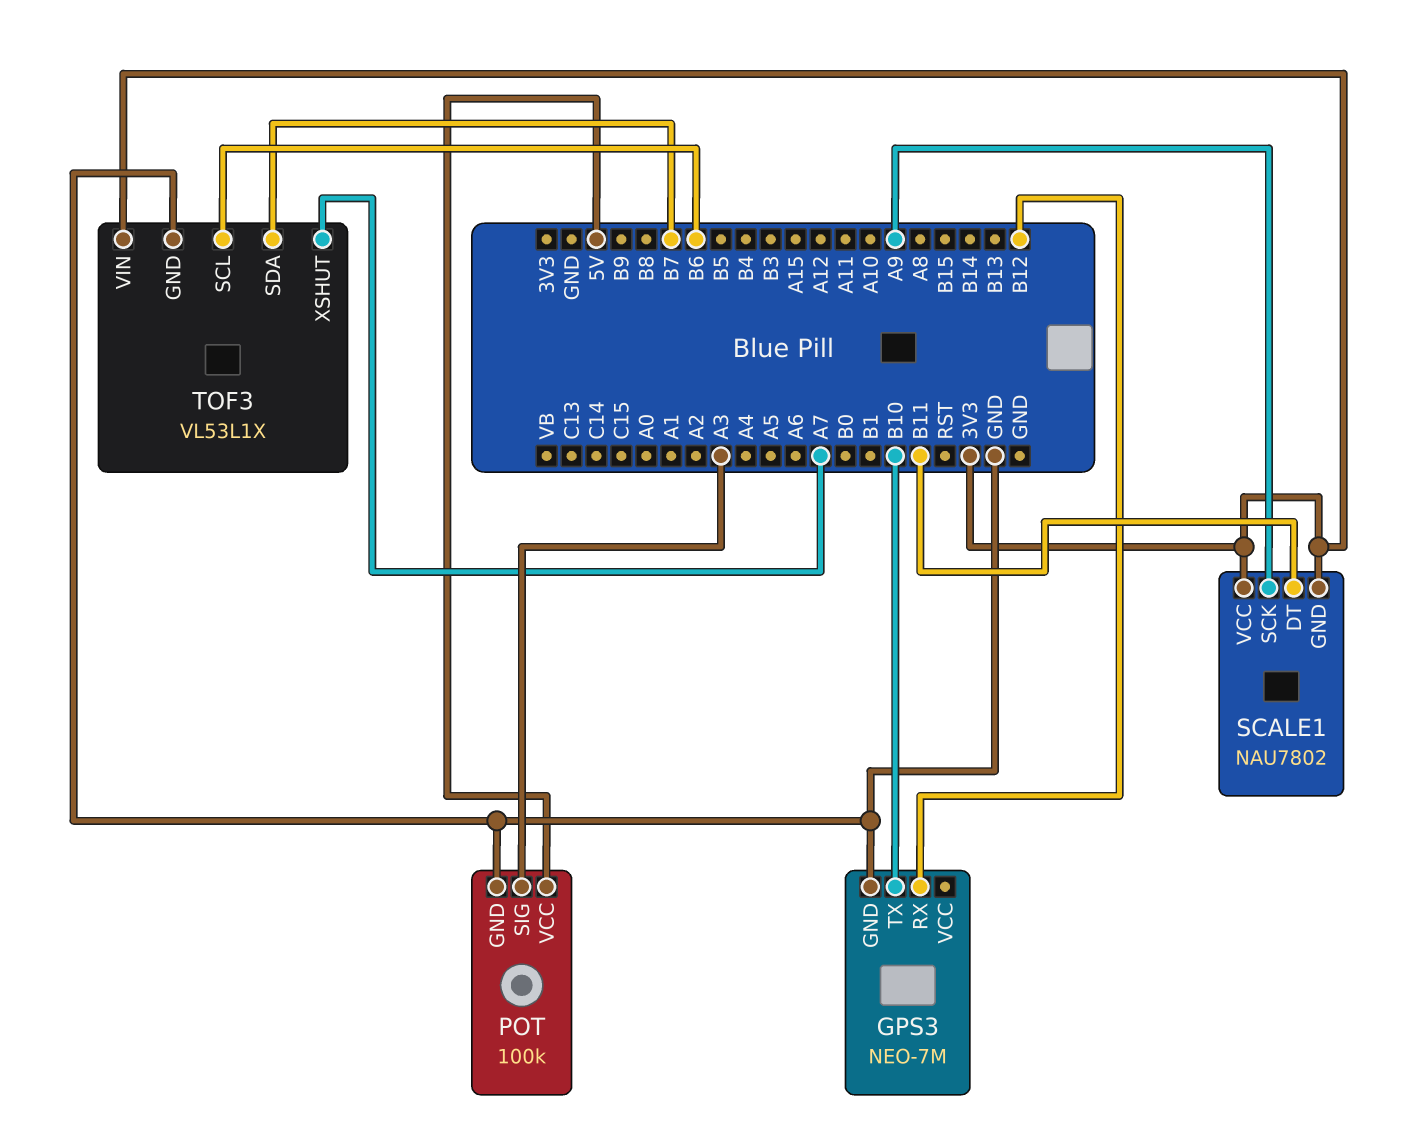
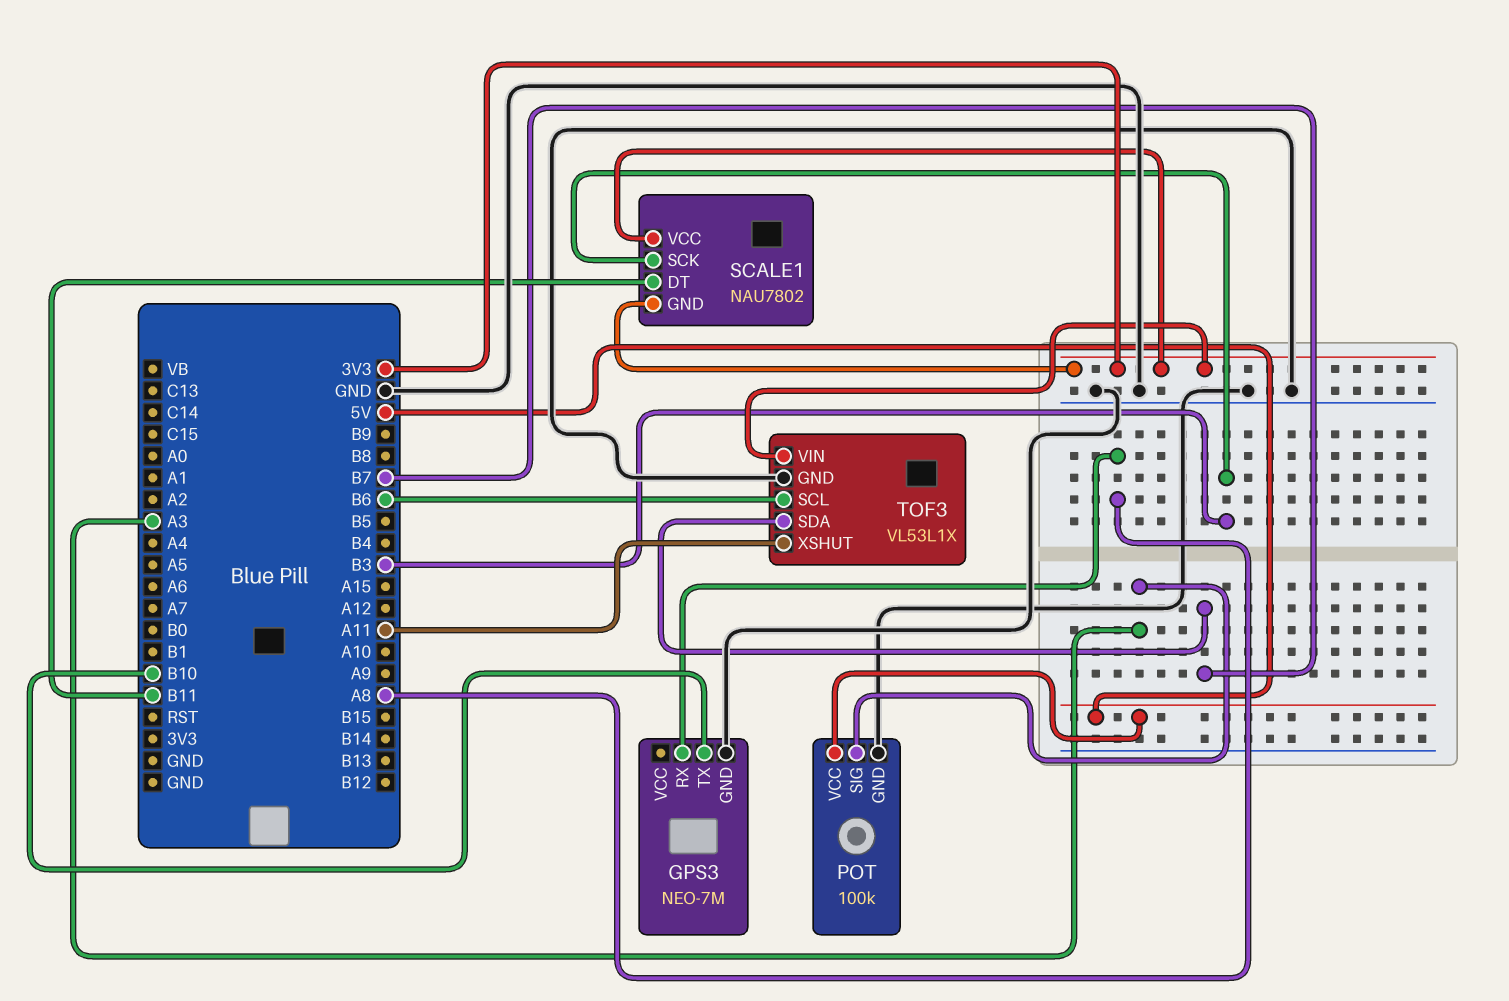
GPS3 pin RX: B12 -> A8
SCALE1 pin SCK: A9 -> B3
TOF3 pin XSHUT: A7 -> A11

